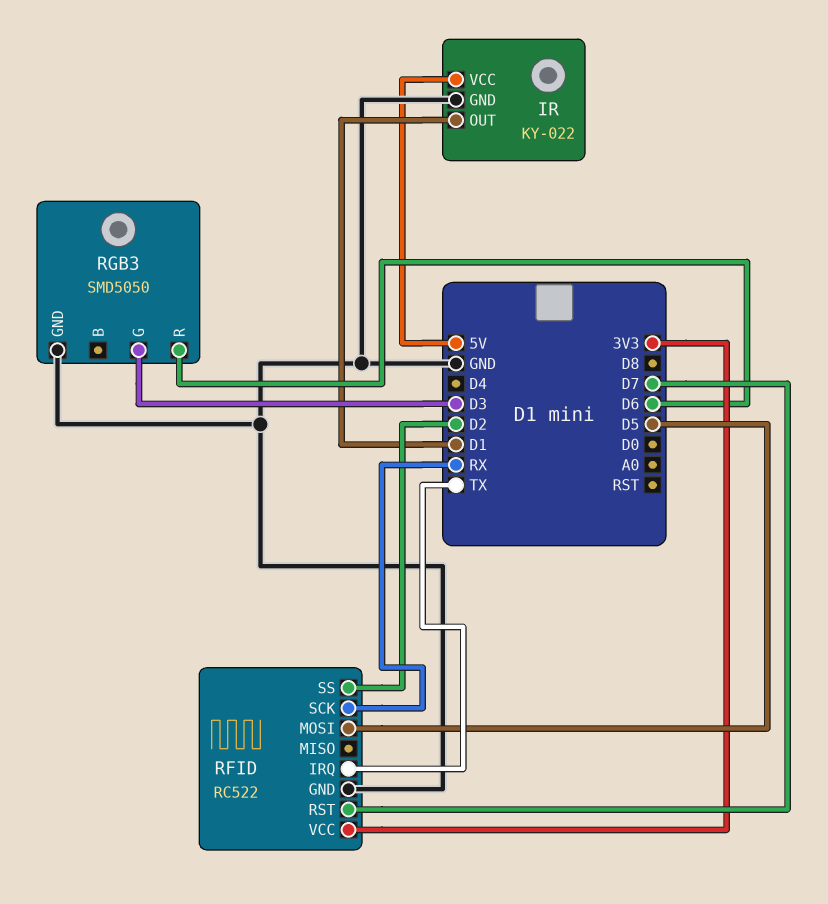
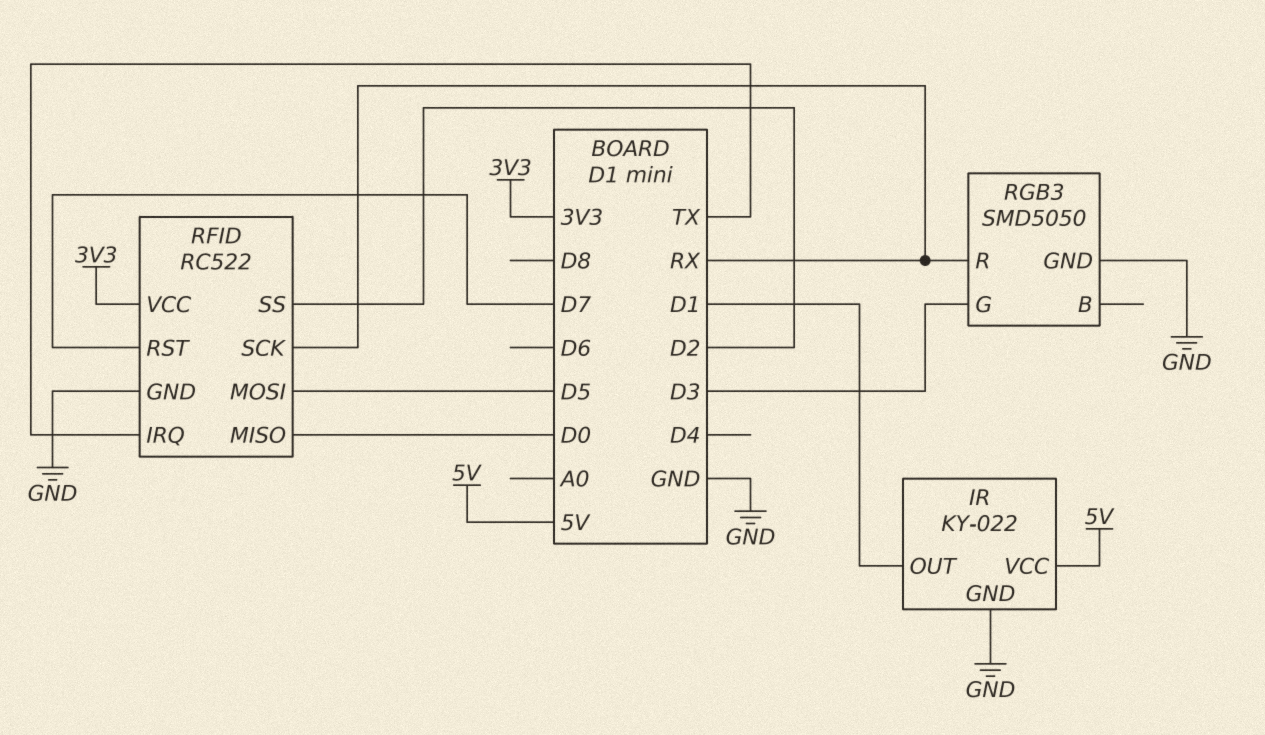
RFID pin MISO: none -> D0
RGB3 pin R: D6 -> RX

